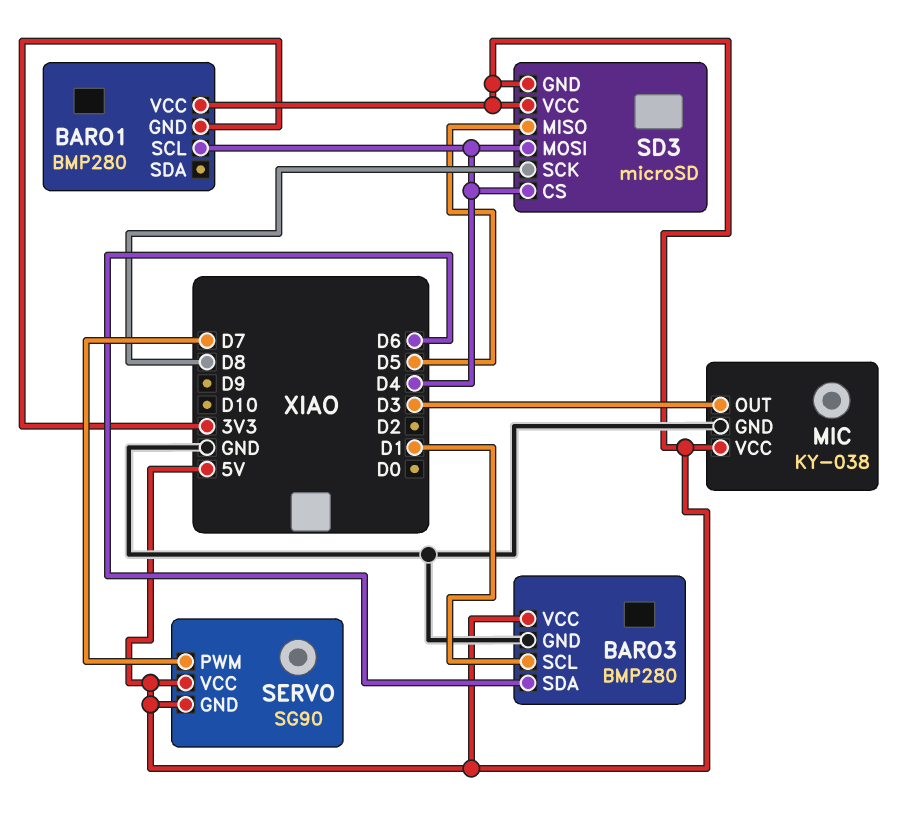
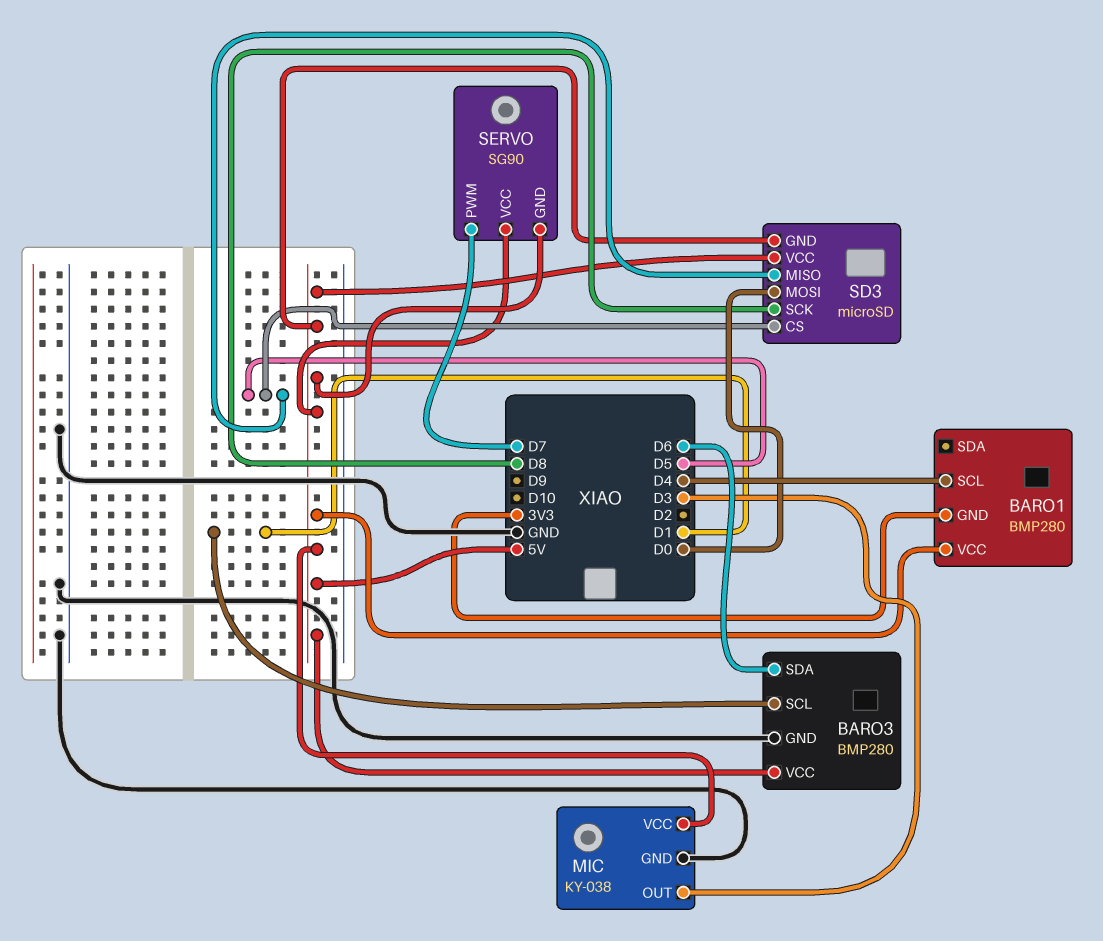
SD3 pin CS: D4 -> D5
SD3 pin MOSI: D4 -> D0

